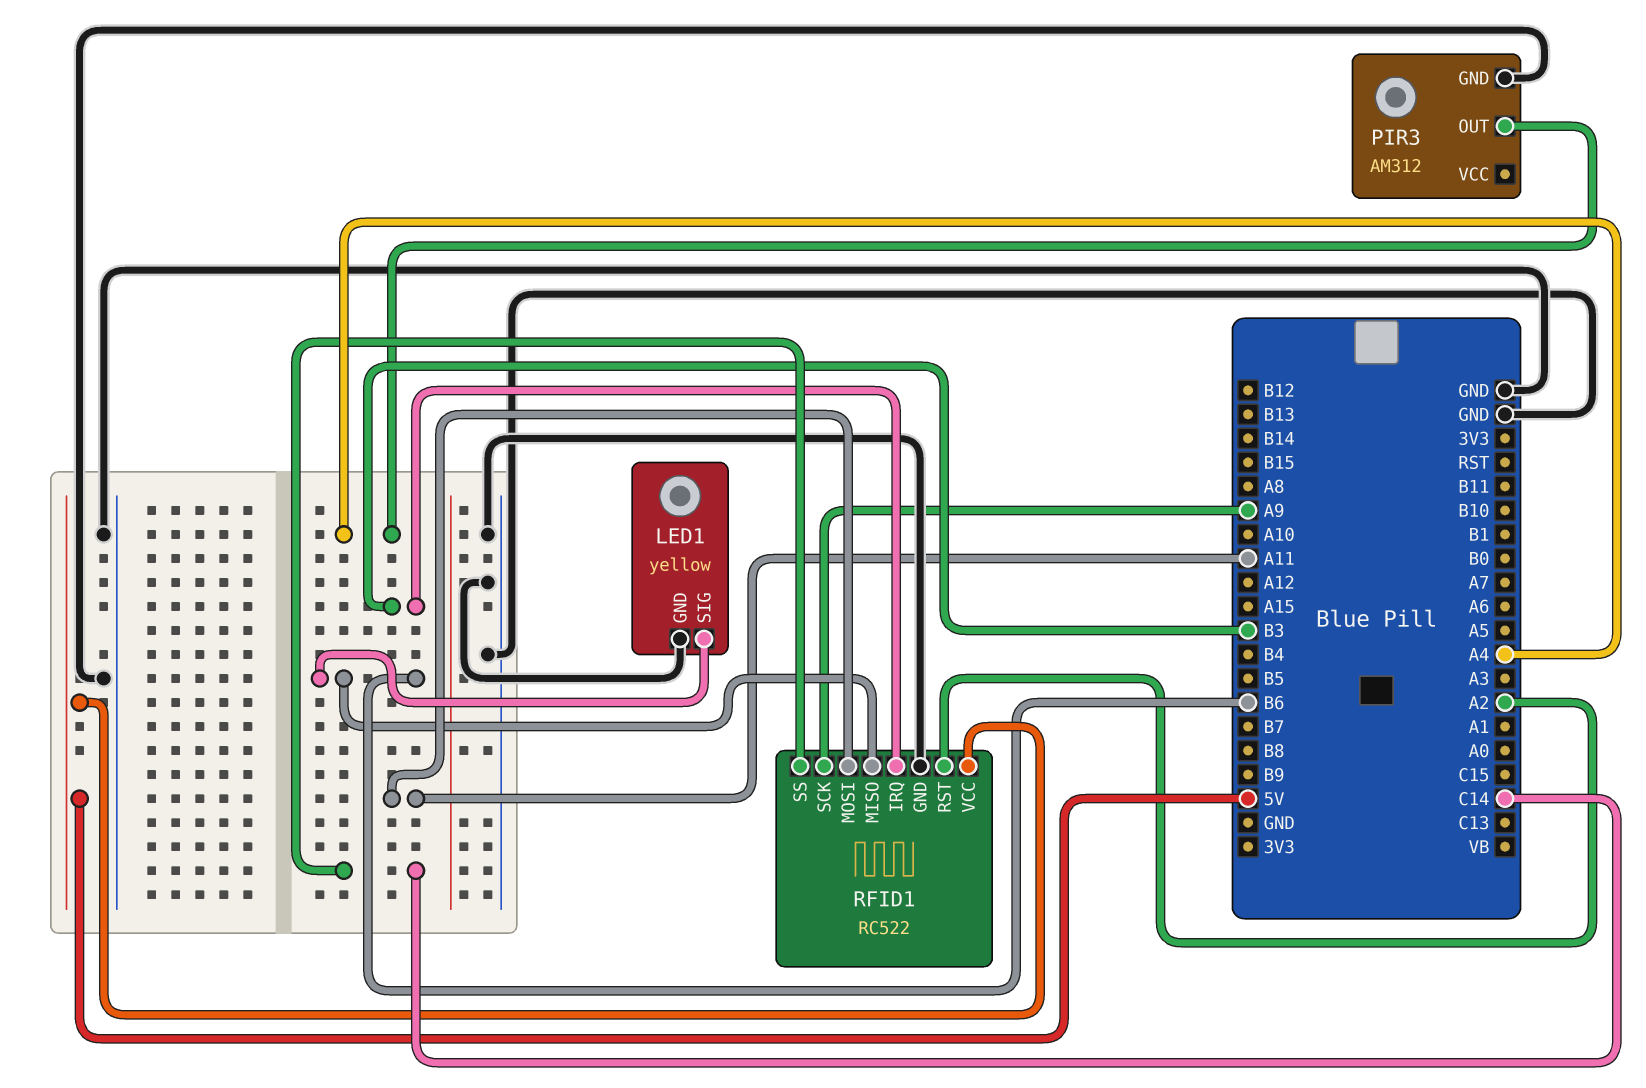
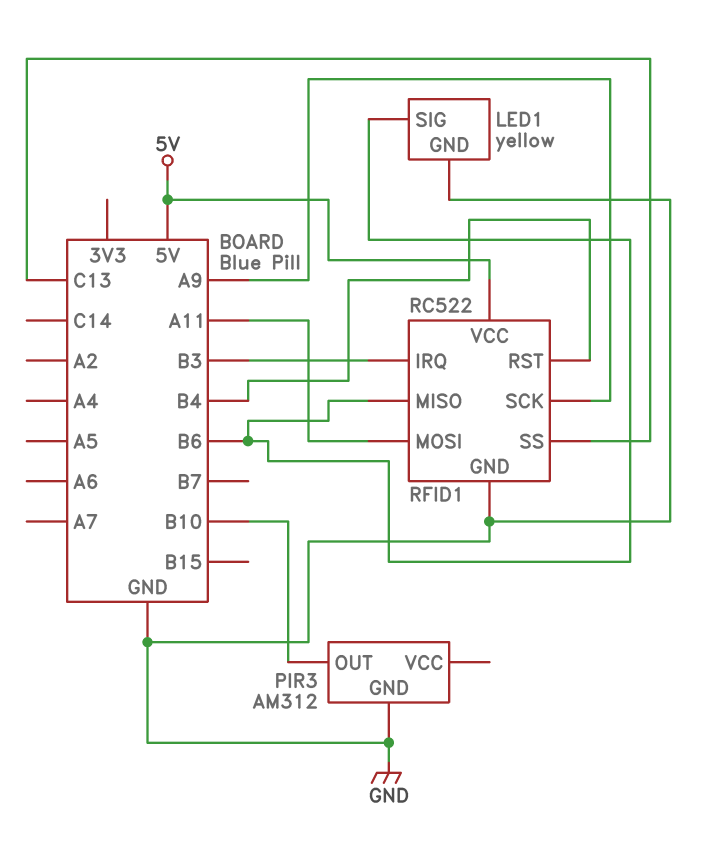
PIR3 pin OUT: A4 -> B10
RFID1 pin RST: A2 -> B4
RFID1 pin SS: C14 -> C13

